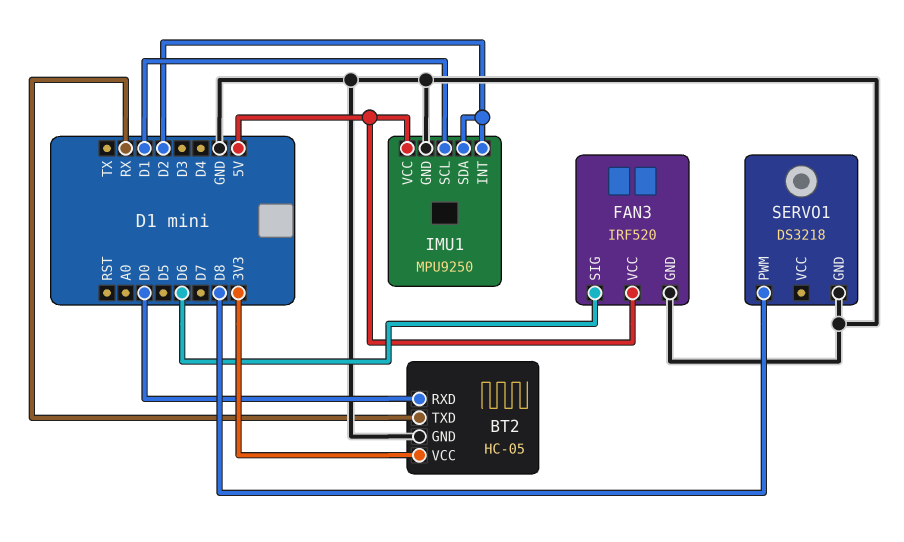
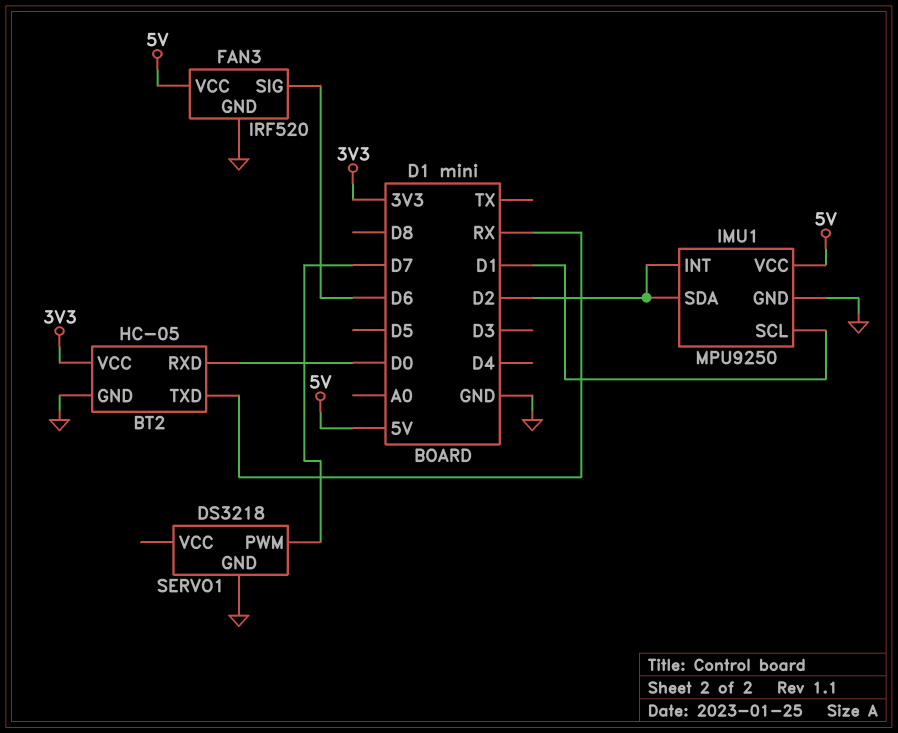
SERVO1 pin PWM: D8 -> D7

